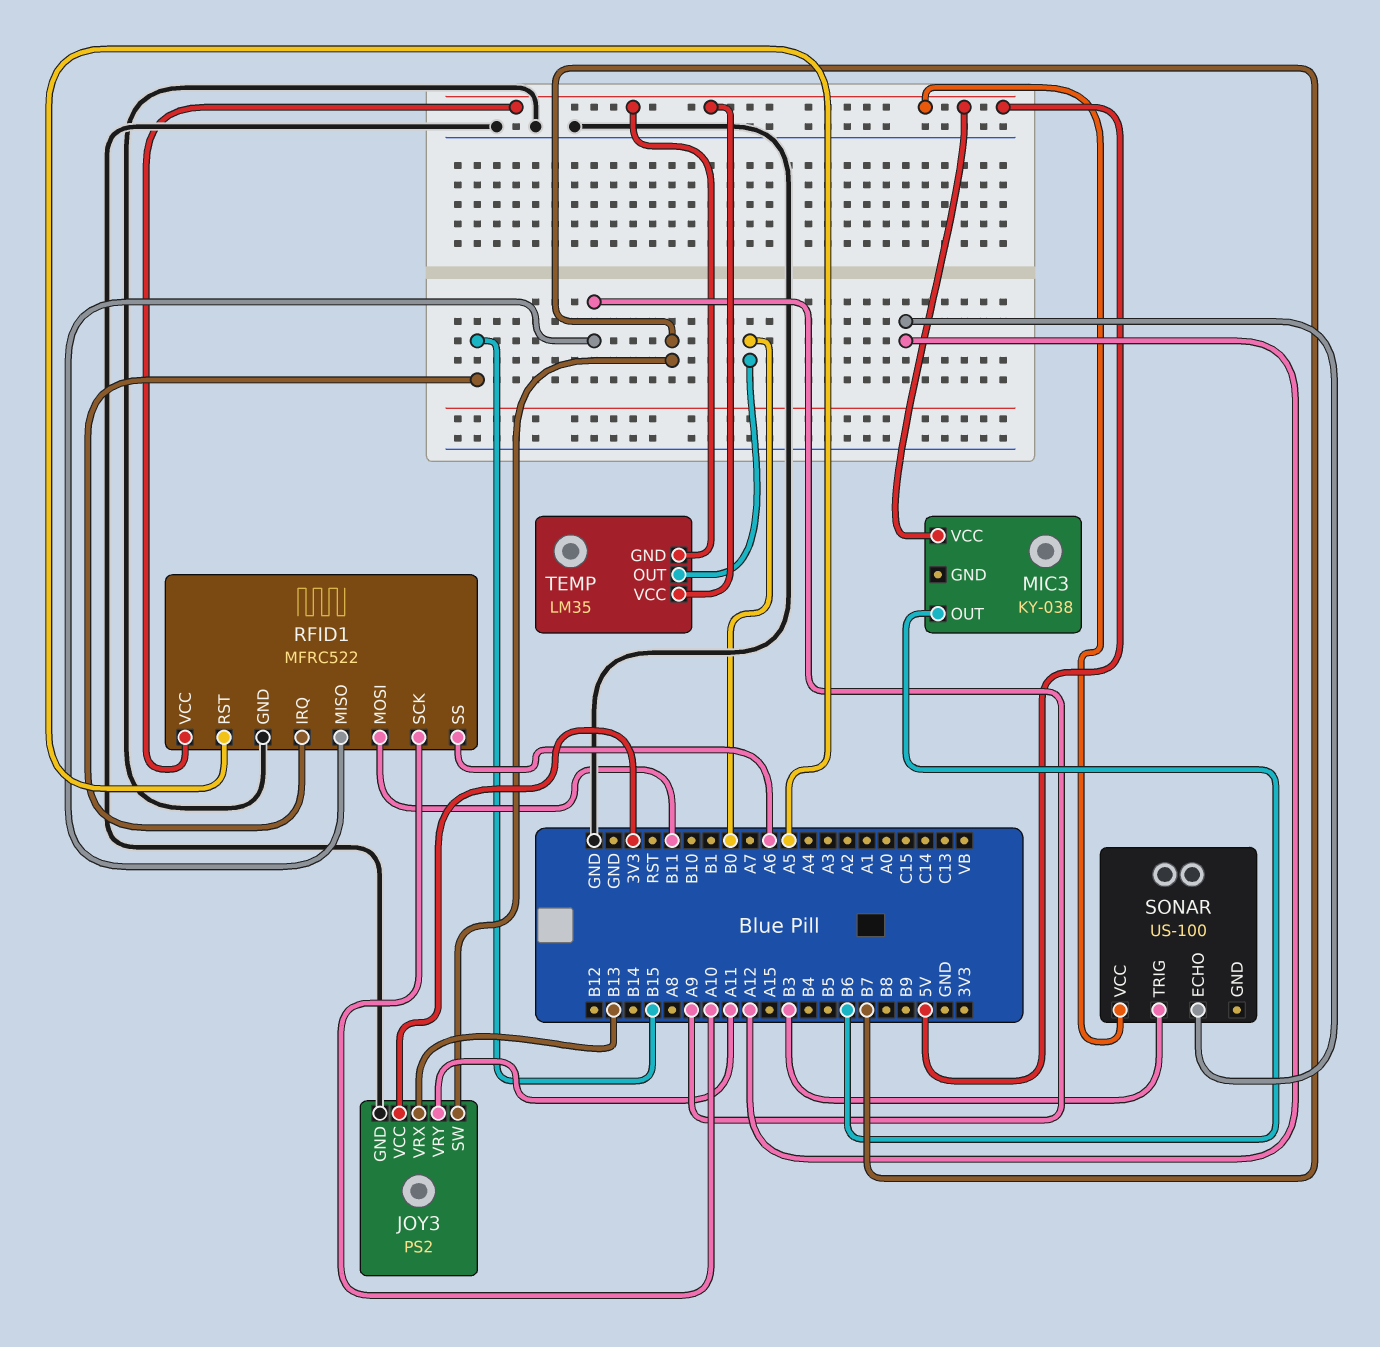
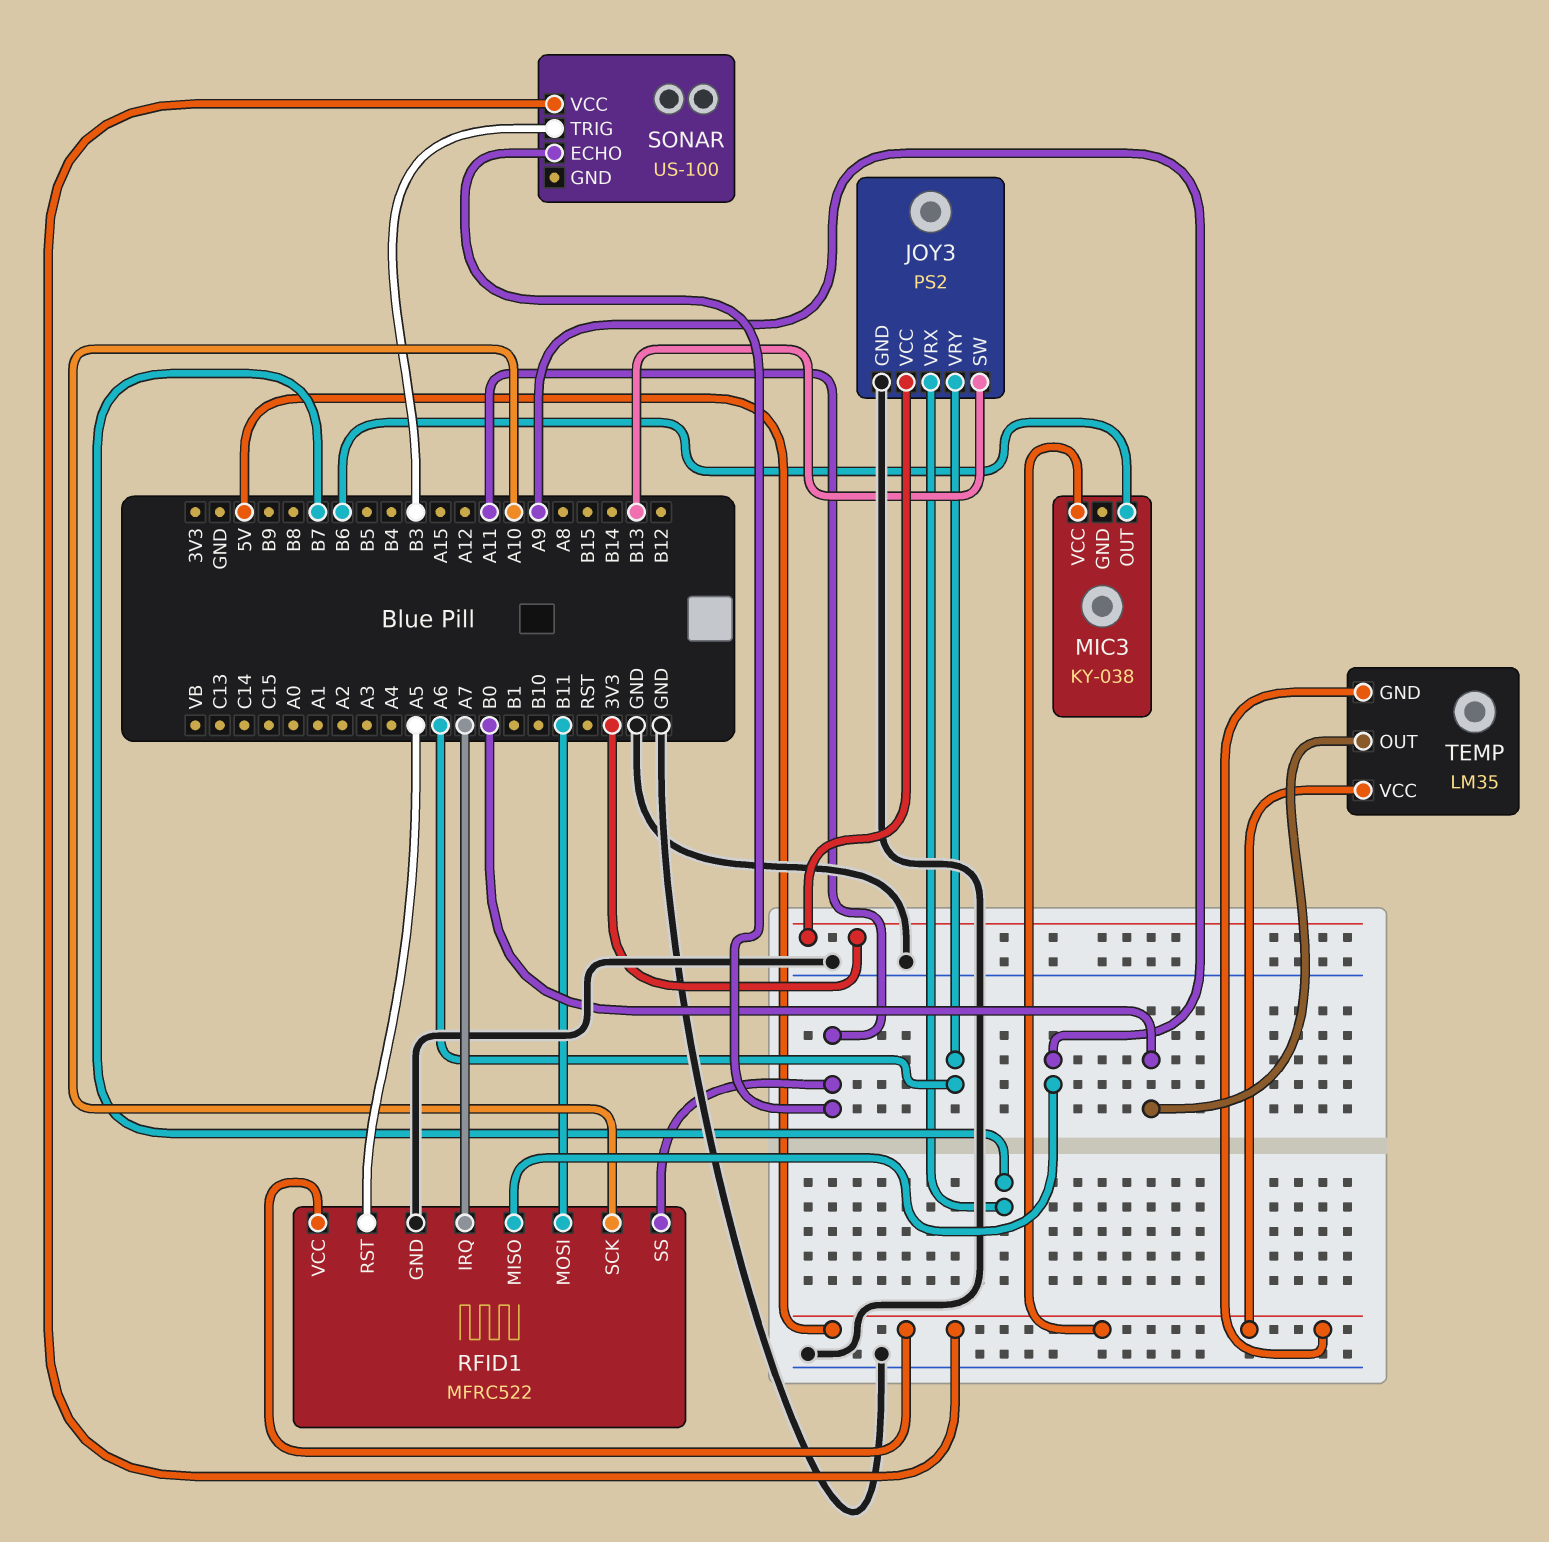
JOY3 pin SW: B7 -> B13
JOY3 pin VRX: B13 -> B7
JOY3 pin VRY: A11 -> A6
RFID1 pin IRQ: B15 -> A7
RFID1 pin SS: A6 -> A11
SONAR pin ECHO: A12 -> A11

